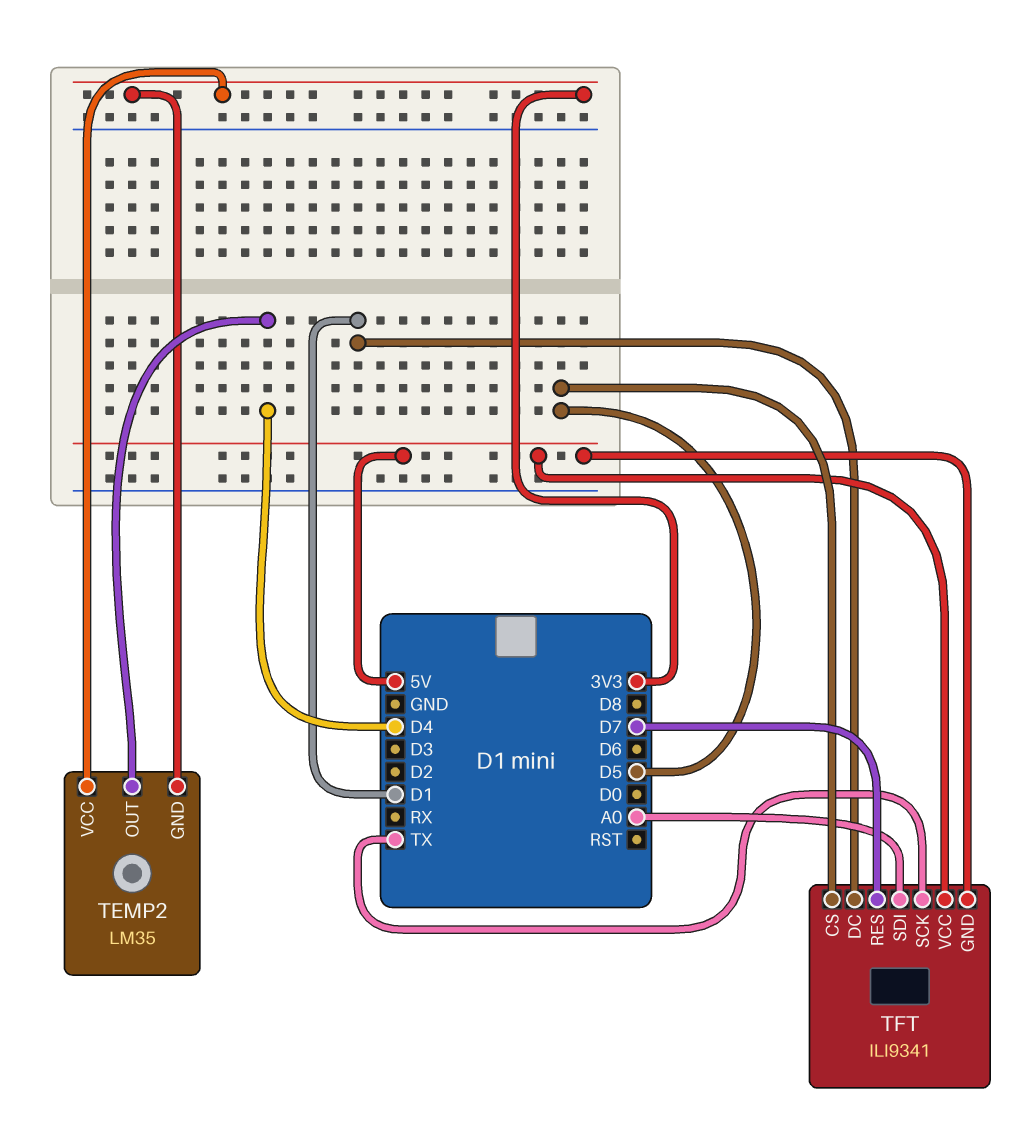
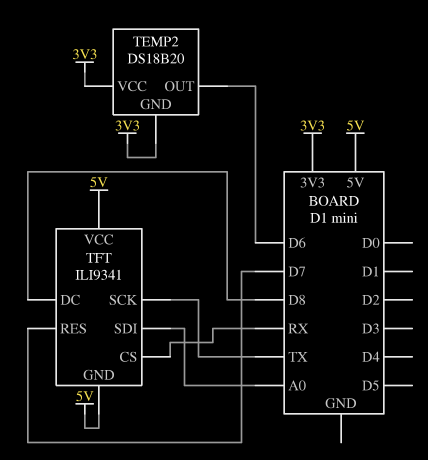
TEMP2: LM35 -> DS18B20
TEMP2 pin OUT: D4 -> D6
TFT pin CS: D5 -> RX
TFT pin DC: D1 -> D8

